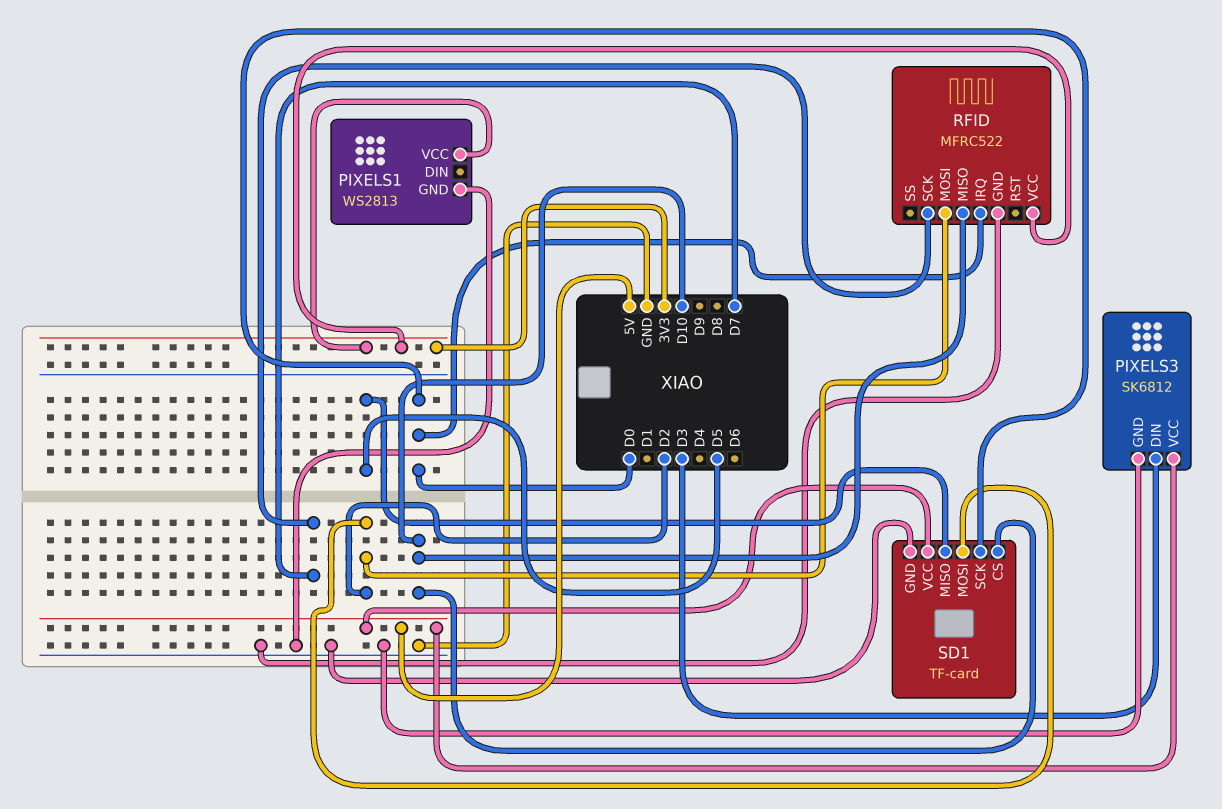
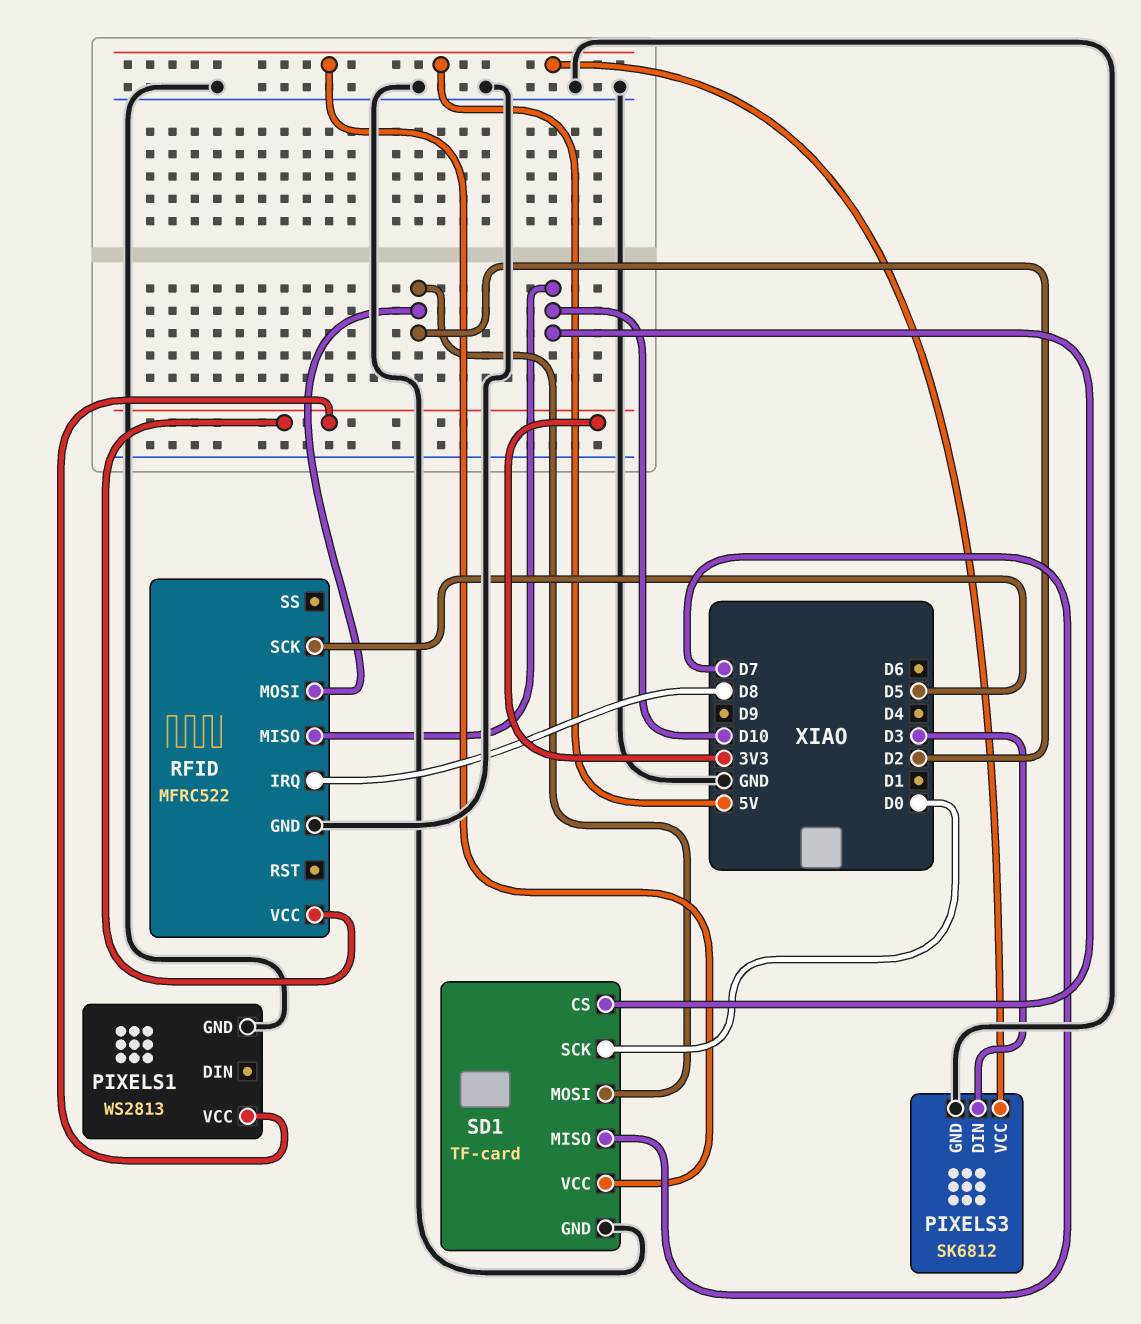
RFID pin IRQ: D0 -> D8
RFID pin SCK: D7 -> D5
SD1 pin MISO: D5 -> D7

